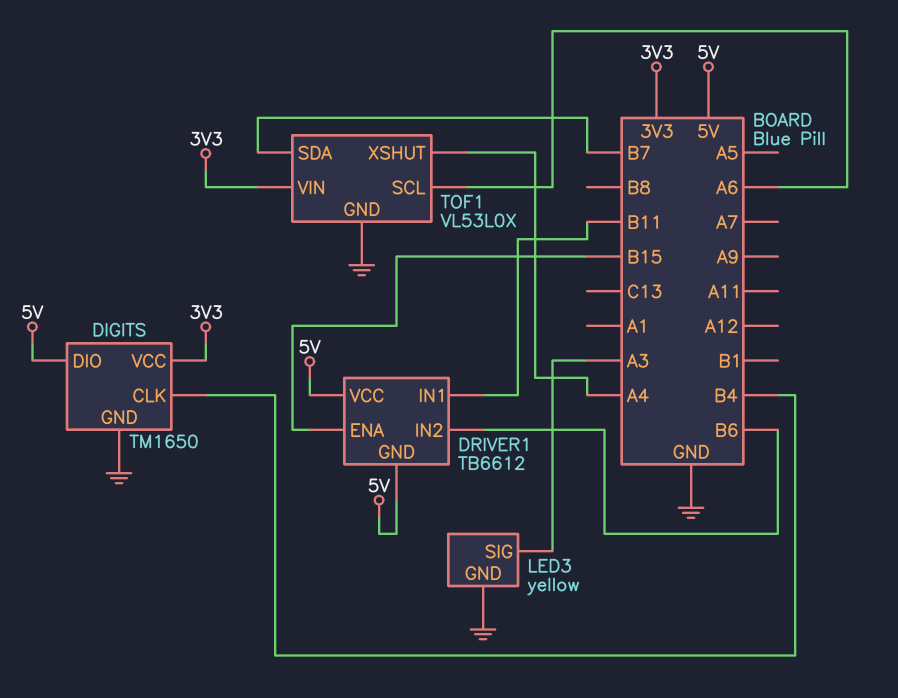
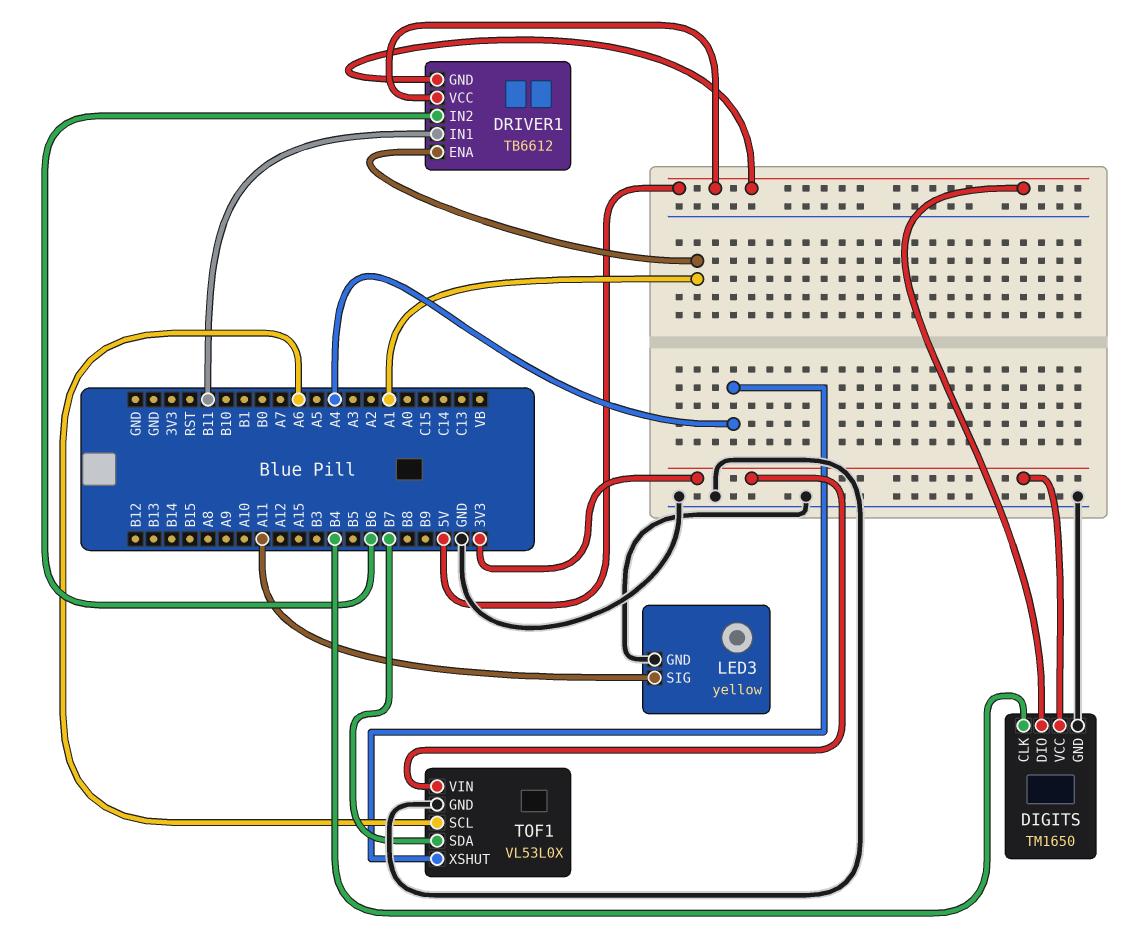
DRIVER1 pin ENA: B15 -> A1
LED3 pin SIG: A3 -> A11

